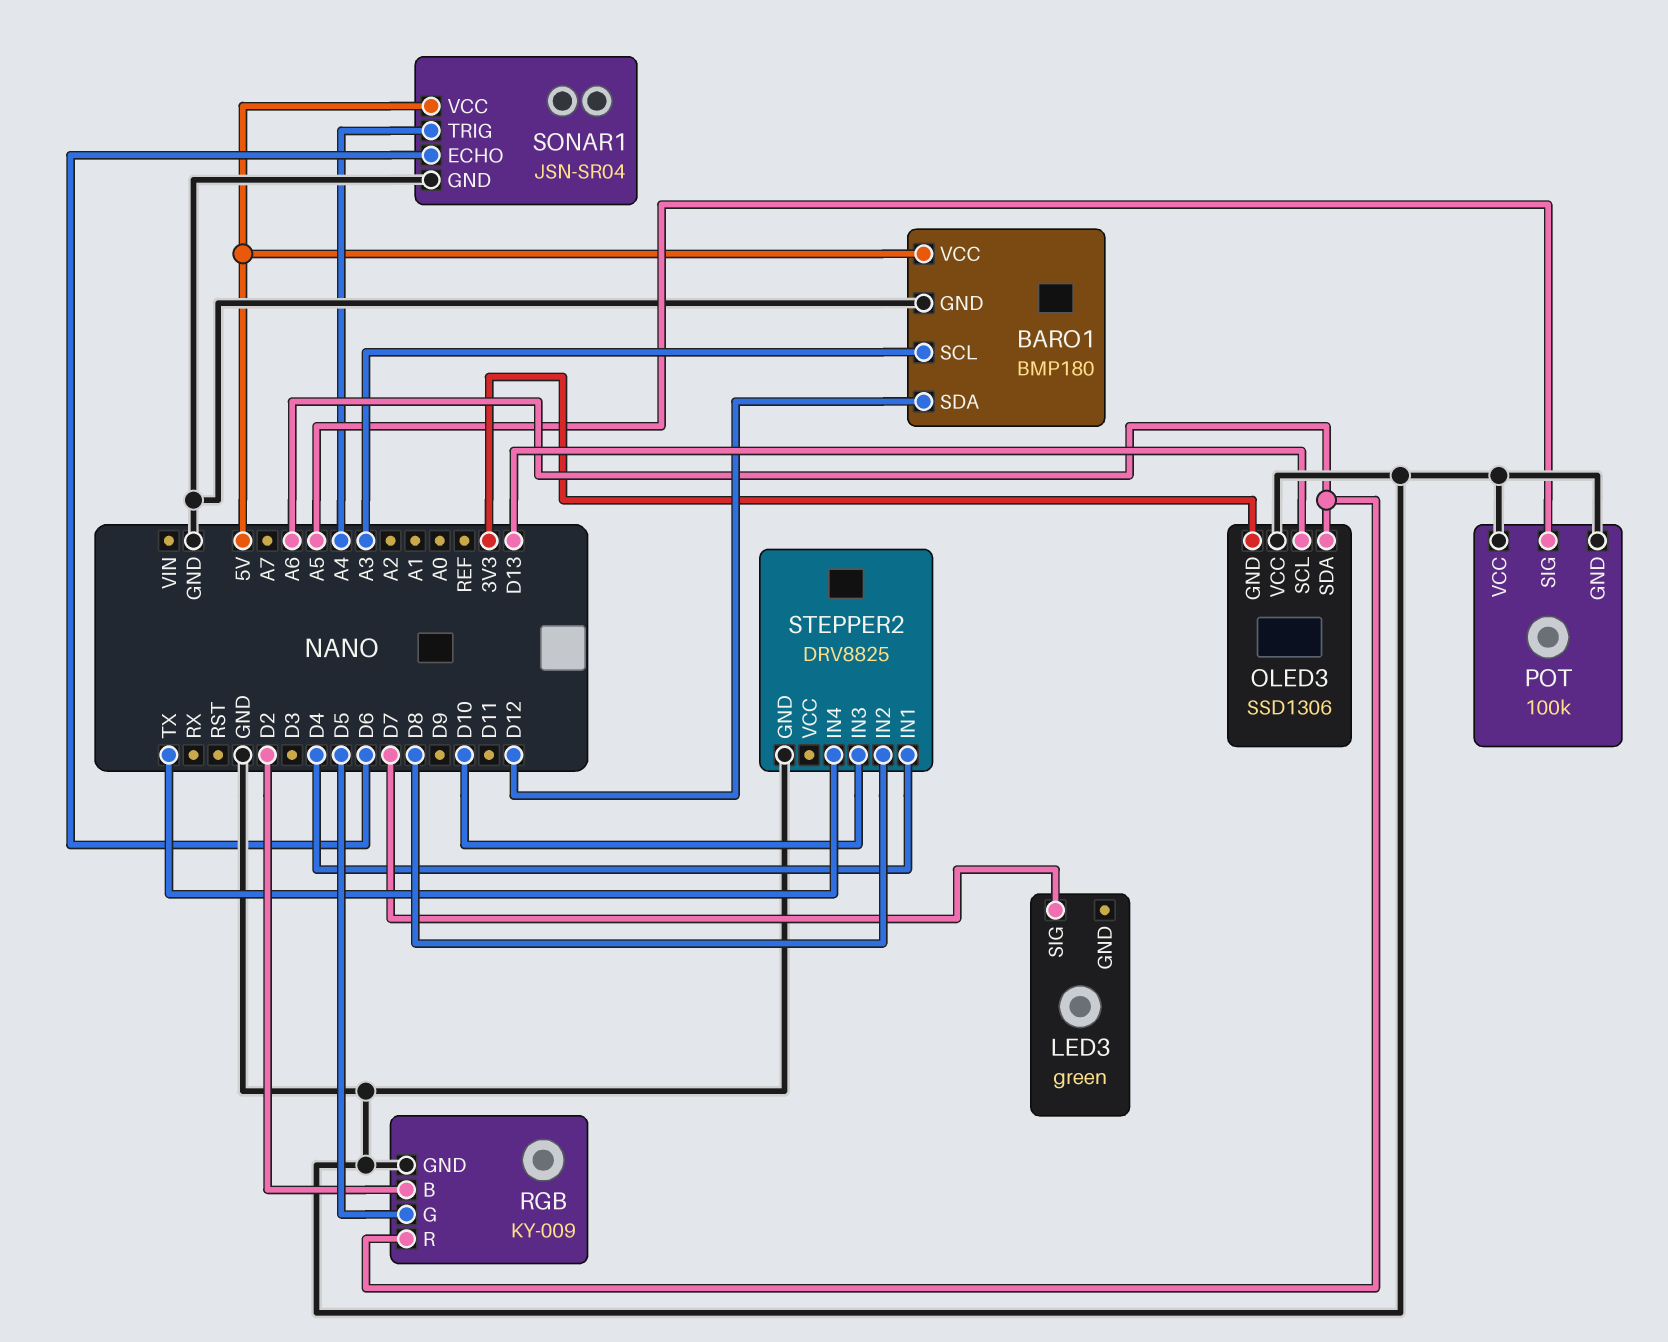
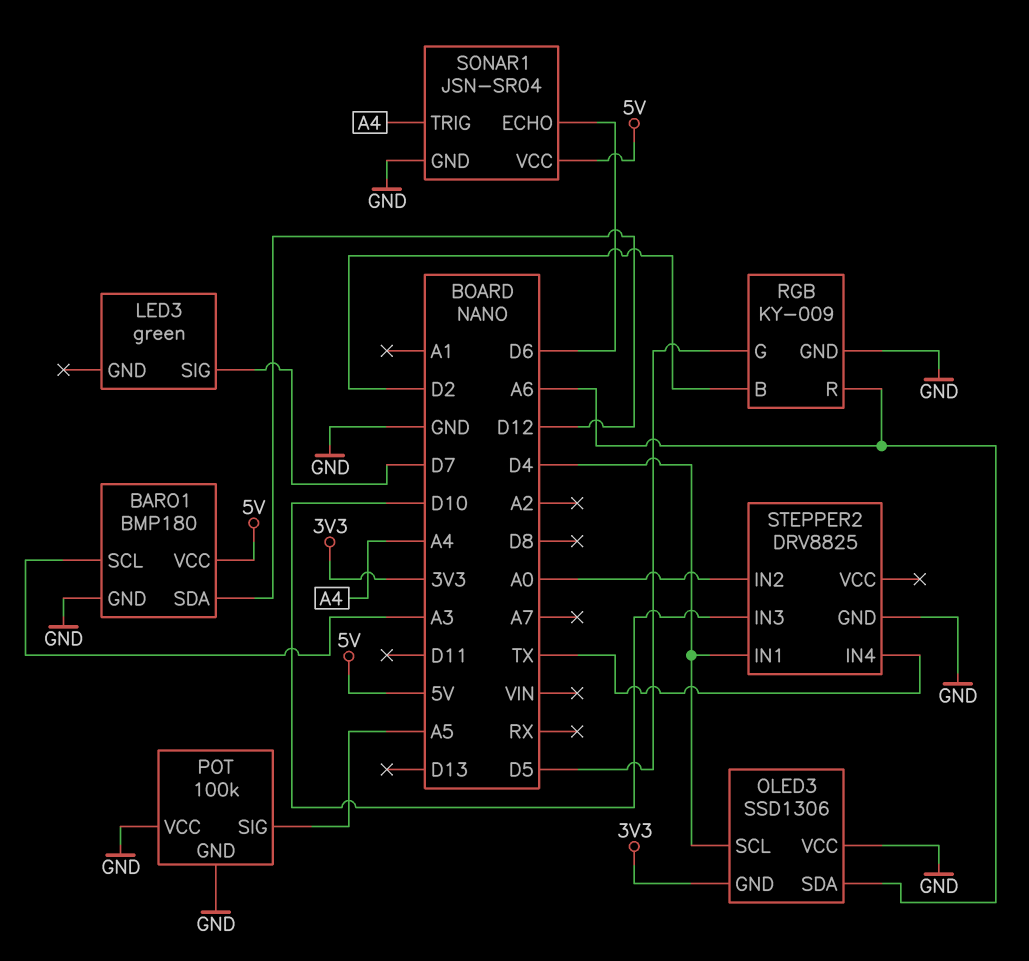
OLED3 pin SCL: D13 -> D4
STEPPER2 pin IN2: D8 -> A0

